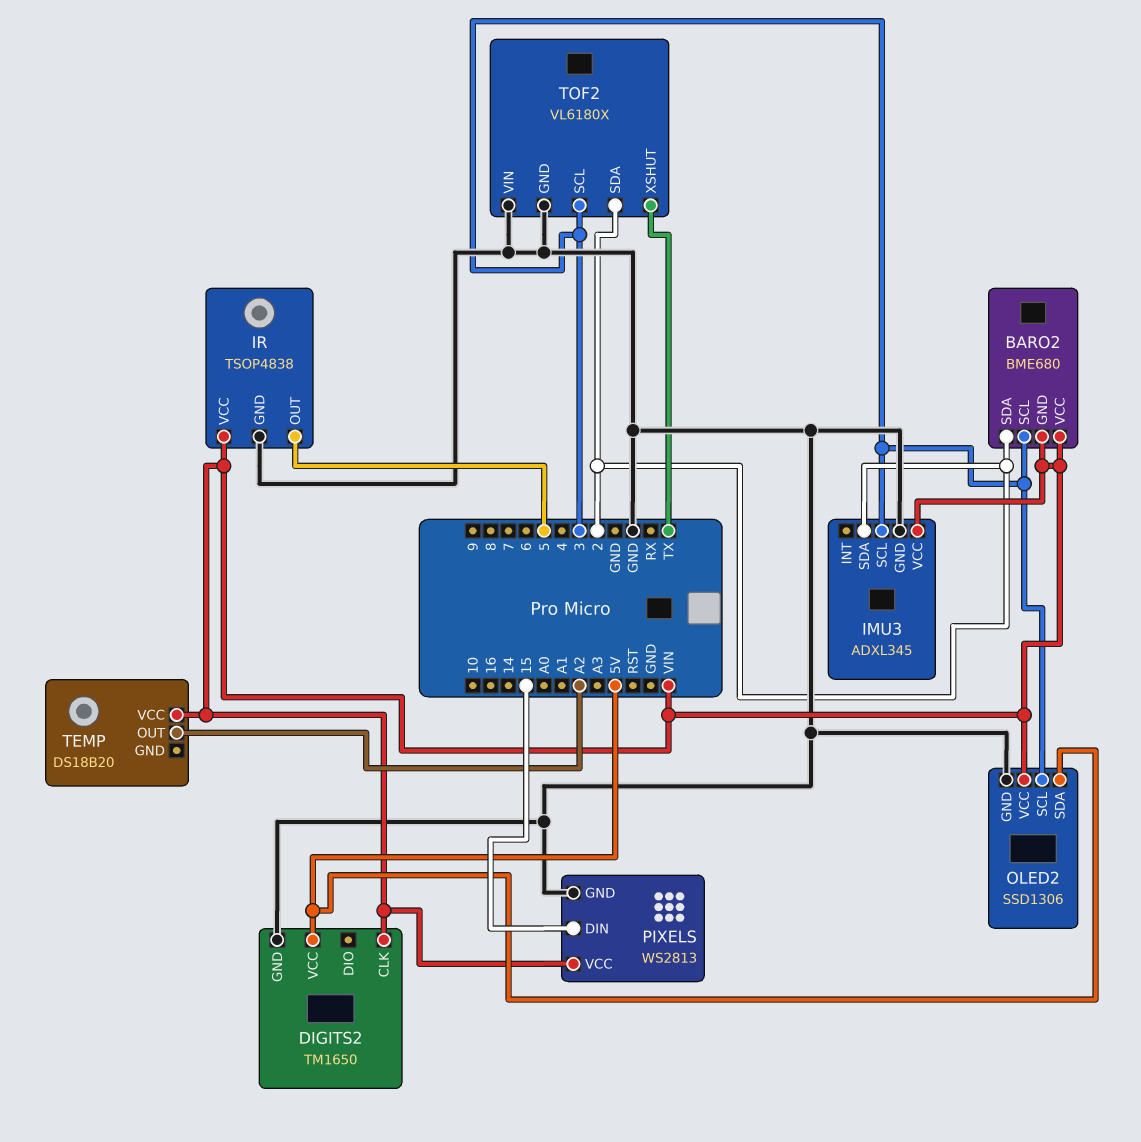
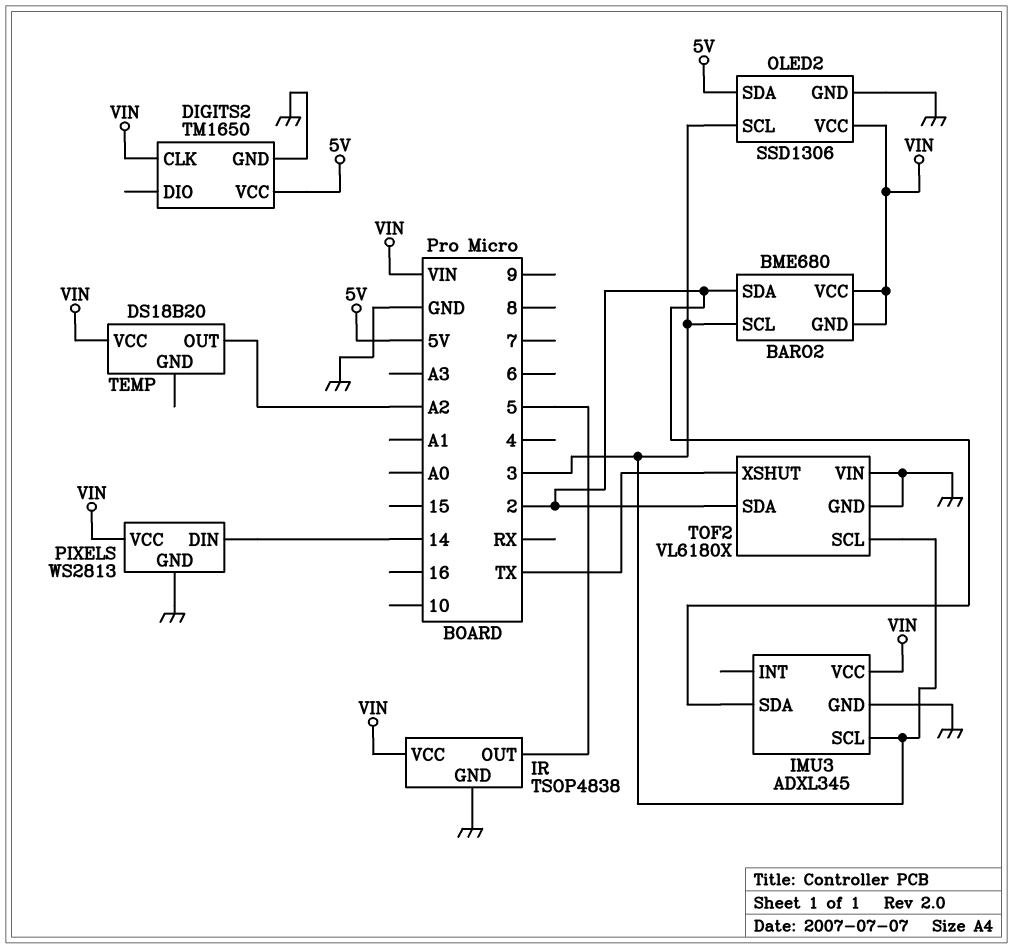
PIXELS pin DIN: 15 -> 14

